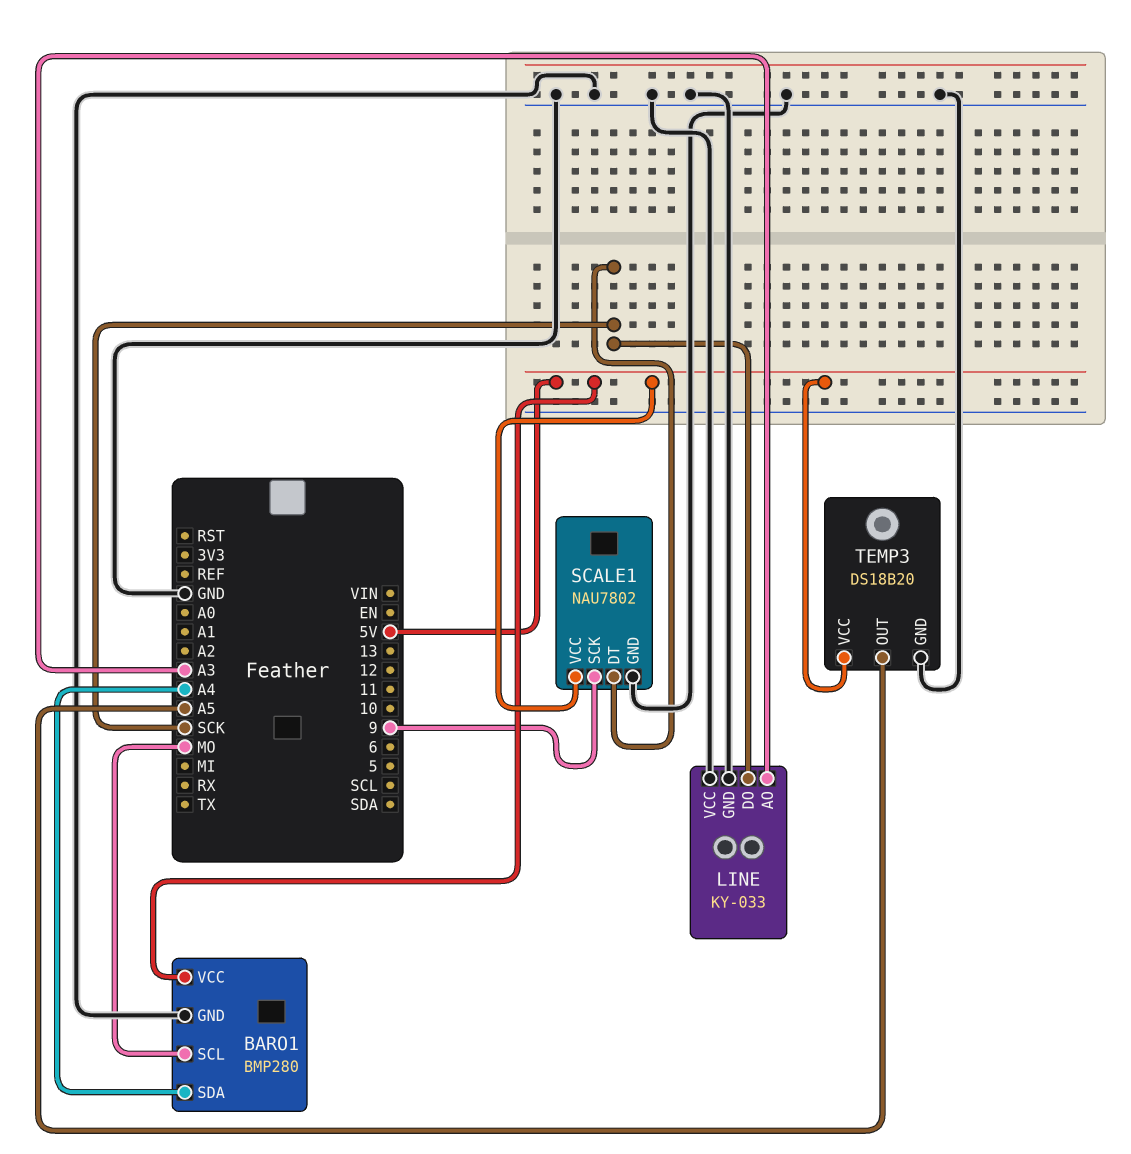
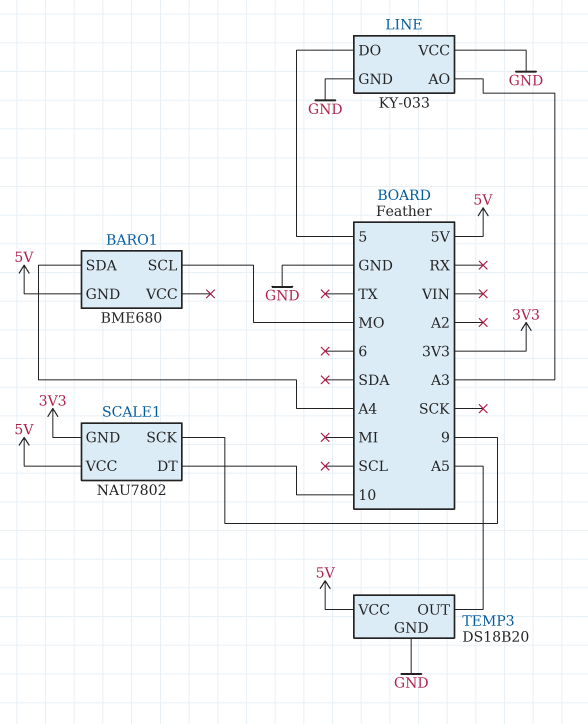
BARO1: BMP280 -> BME680
BARO1 pin GND: GND -> 5V
BARO1 pin VCC: 5V -> none
LINE pin DO: SCK -> 5
SCALE1 pin DT: SCK -> 10
SCALE1 pin GND: GND -> 3V3

